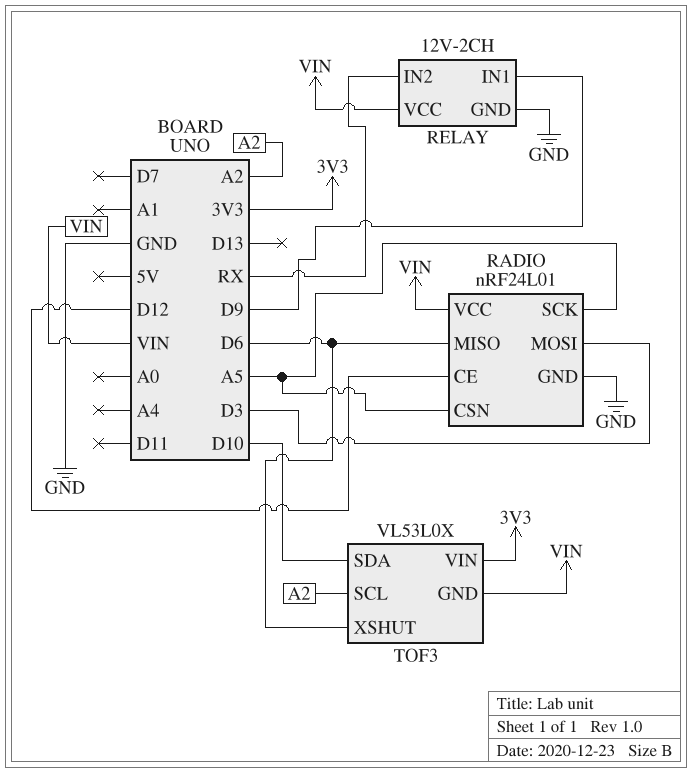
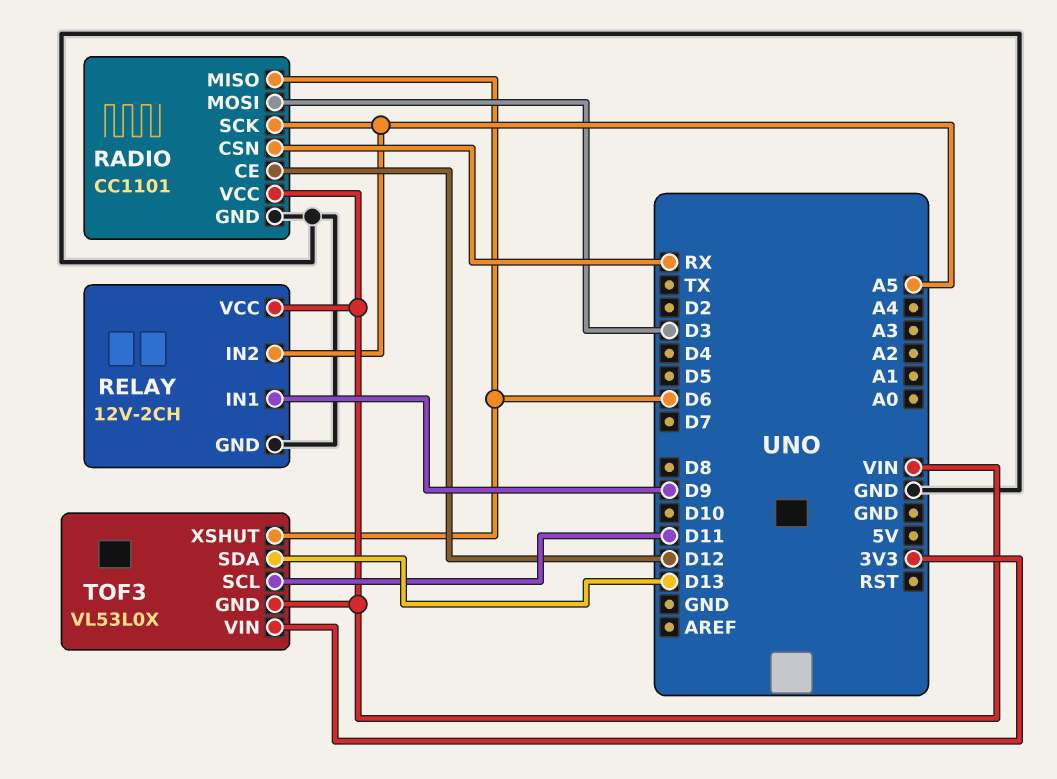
RADIO: nRF24L01 -> CC1101
RADIO pin CSN: A5 -> RX
RELAY pin IN2: RX -> A5
TOF3 pin SCL: A2 -> D11
TOF3 pin SDA: D10 -> D13

